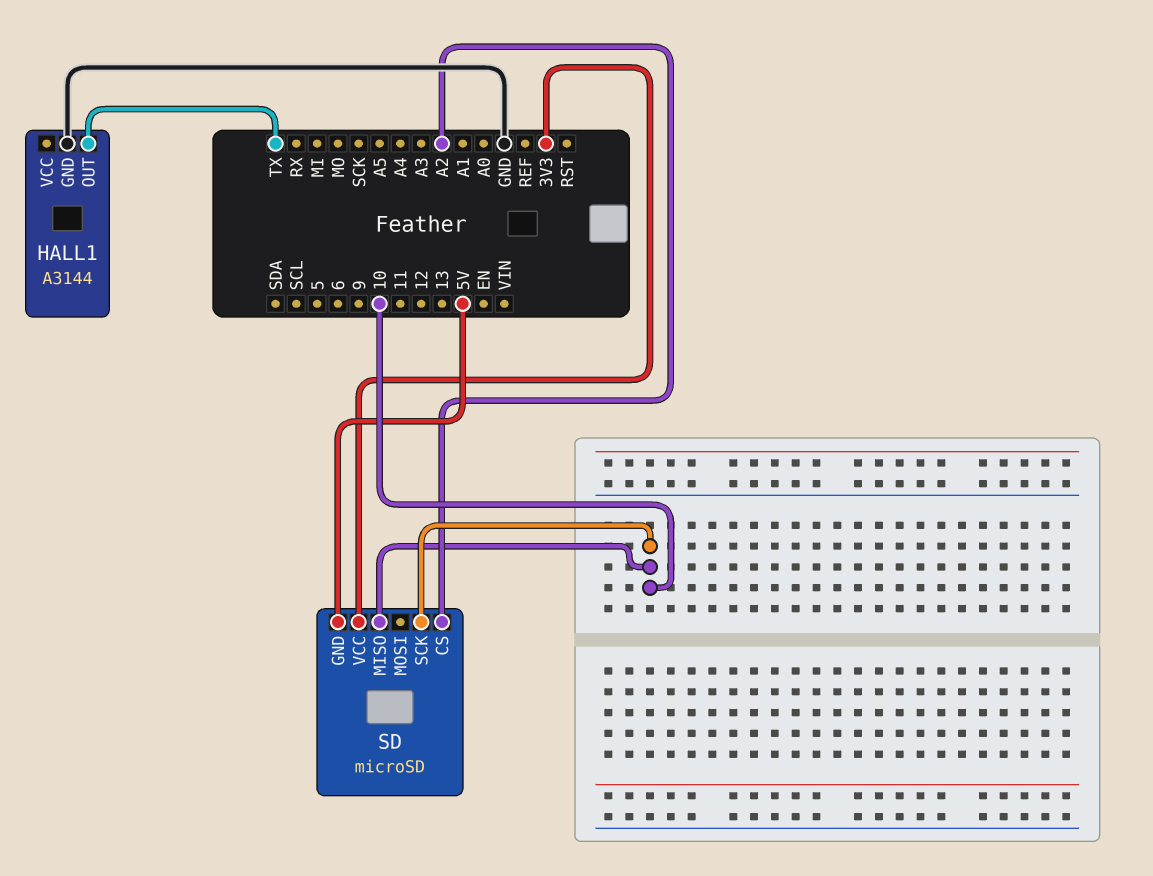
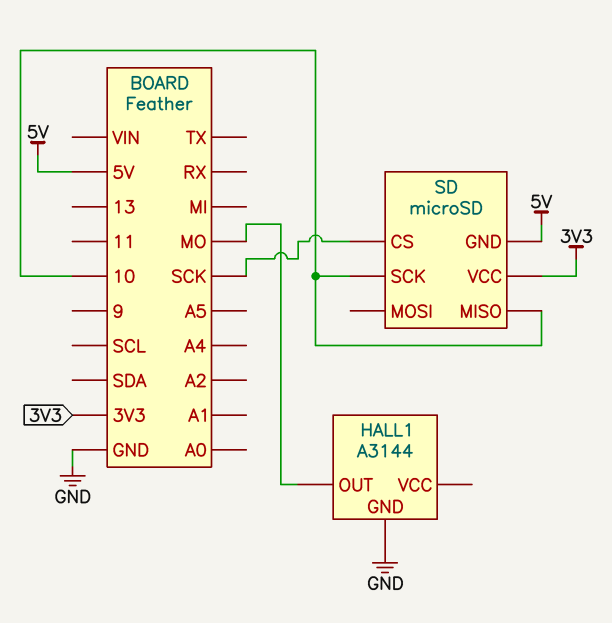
HALL1 pin OUT: TX -> MO
SD pin CS: A2 -> SCK

